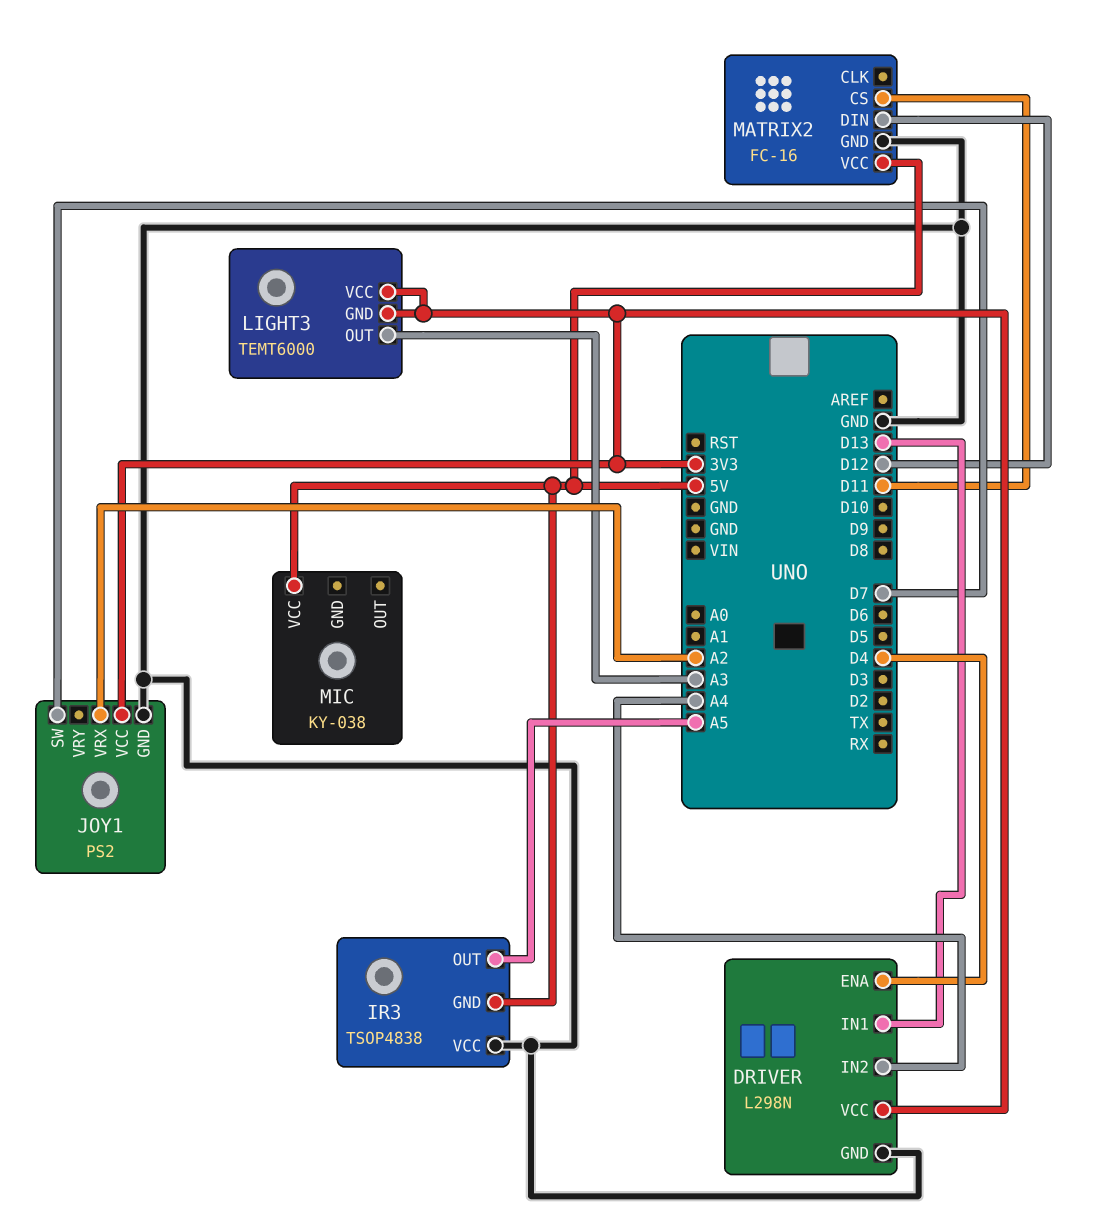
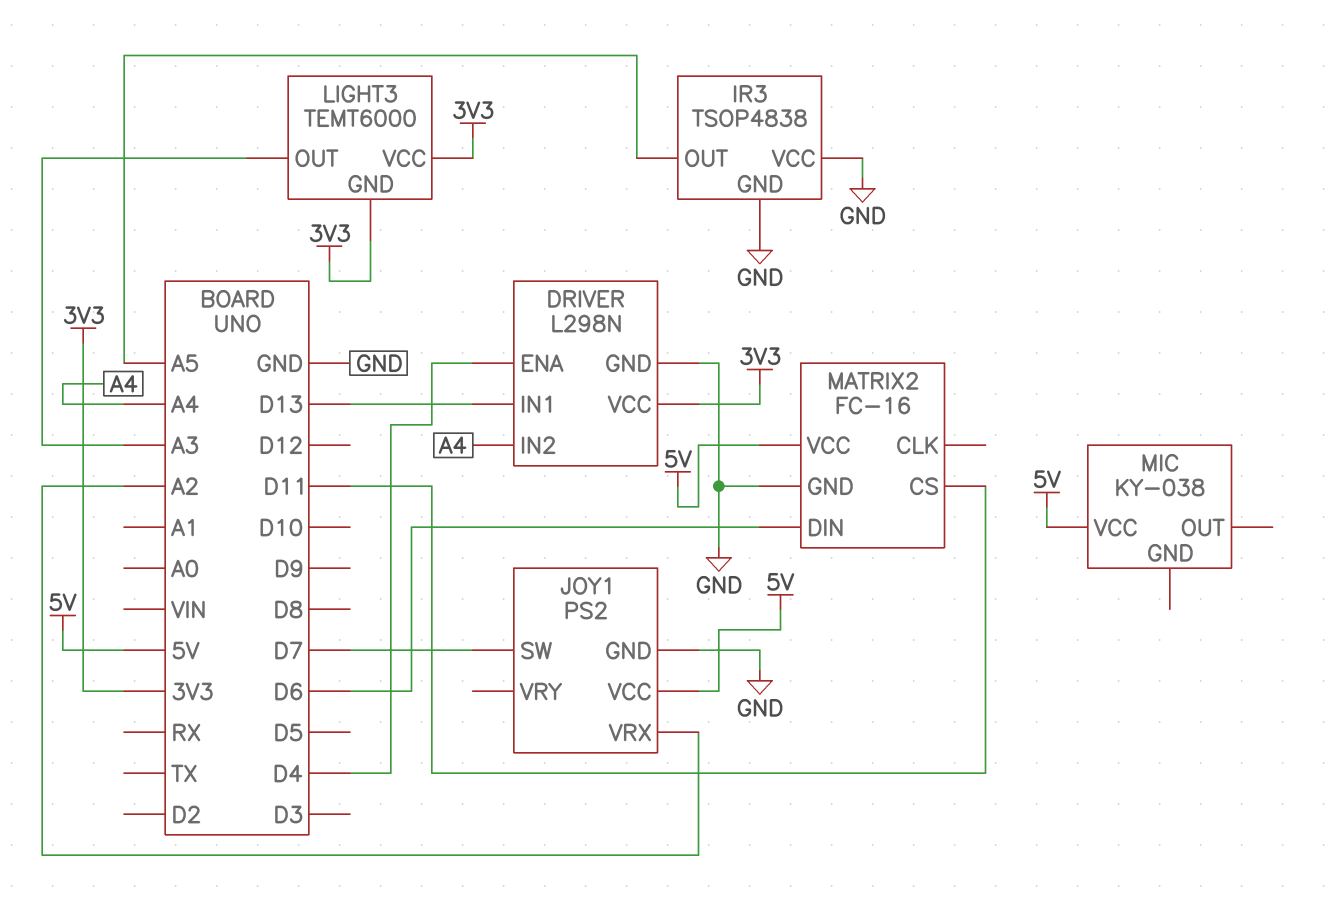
IR3 pin GND: 5V -> GND
JOY1 pin VCC: 3V3 -> 5V
MATRIX2 pin DIN: D12 -> D6

